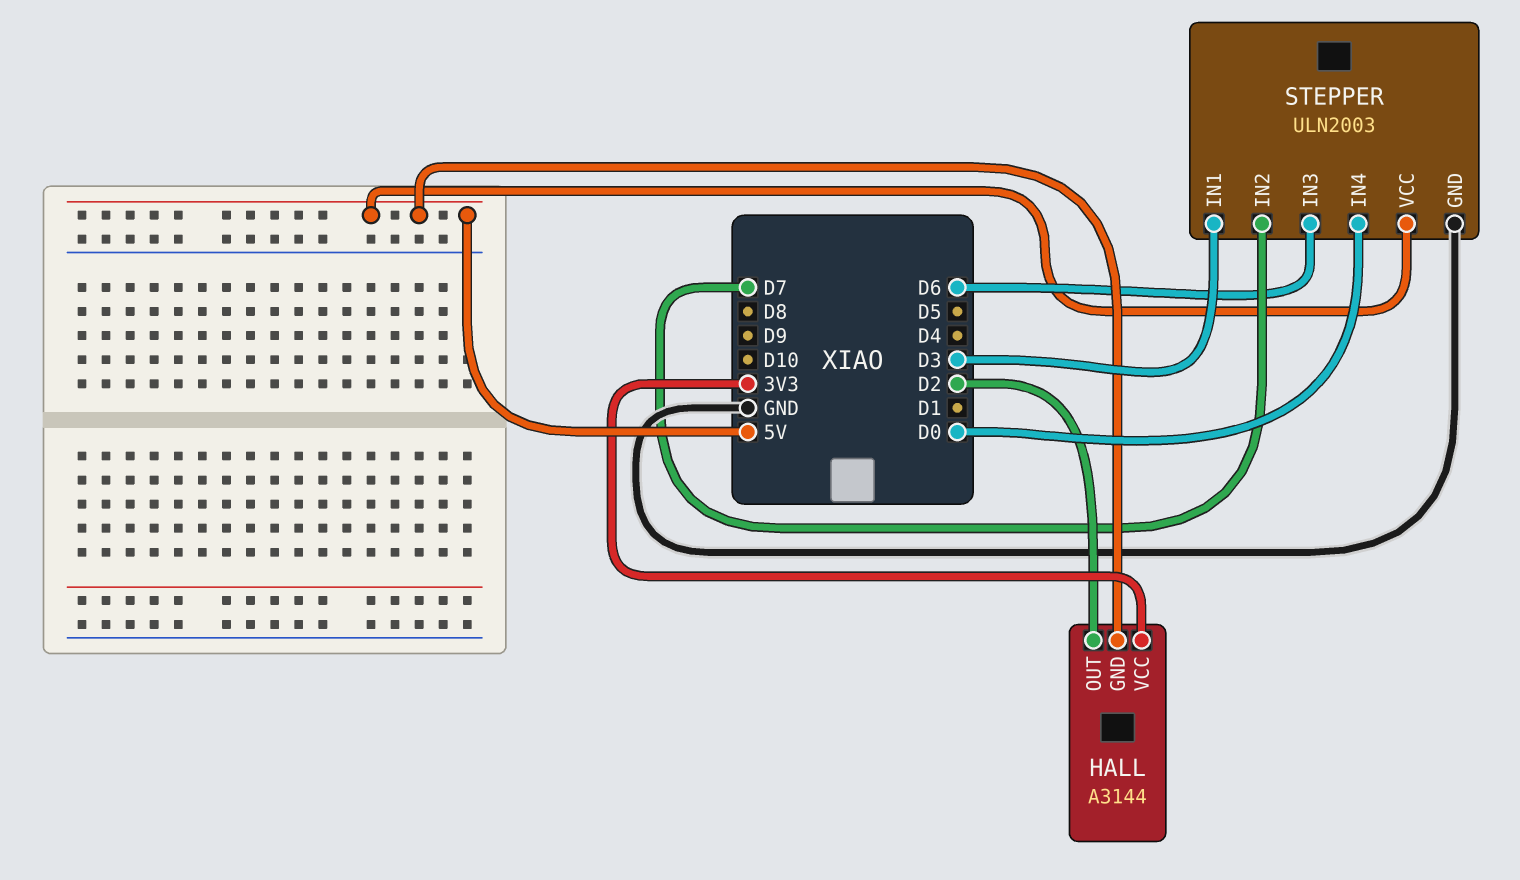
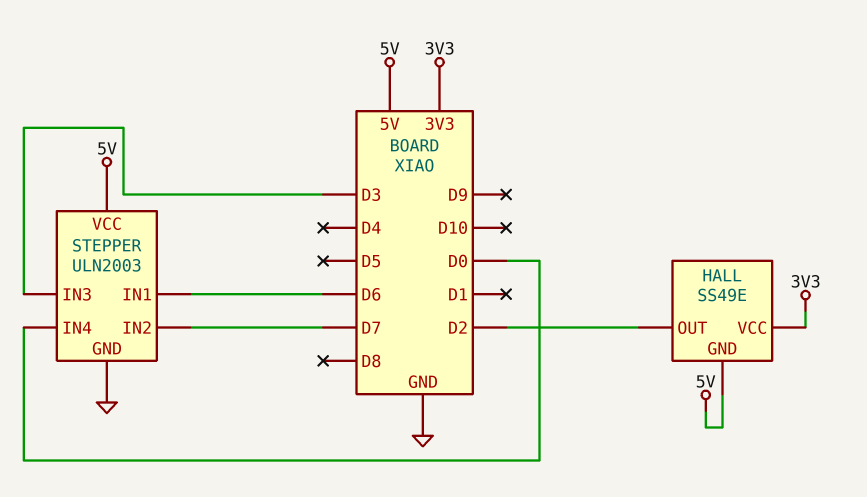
HALL: A3144 -> SS49E
STEPPER pin IN1: D3 -> D6
STEPPER pin IN3: D6 -> D3

